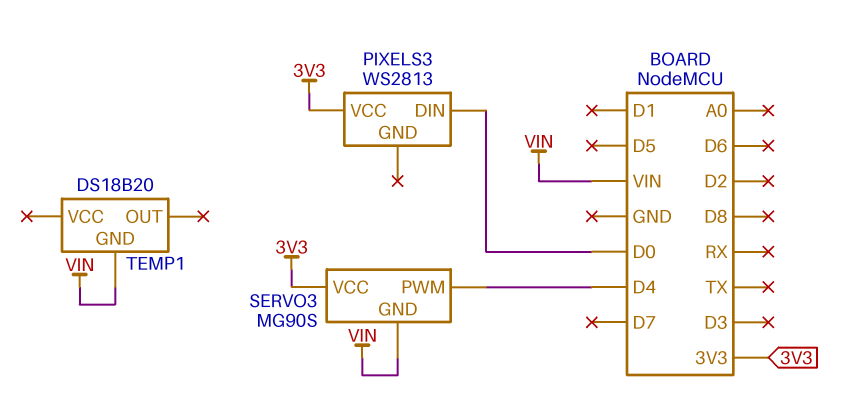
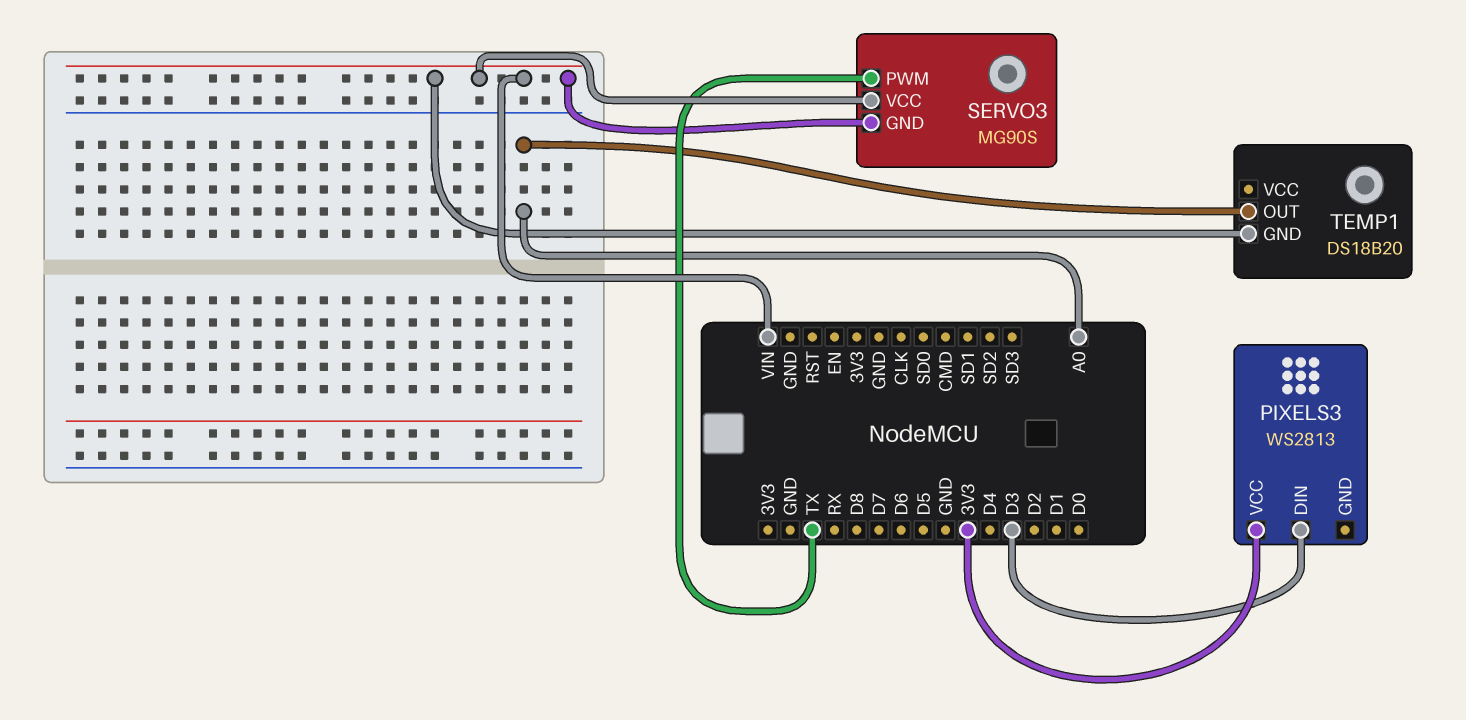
PIXELS3 pin DIN: D0 -> D3
SERVO3 pin PWM: D4 -> TX
SERVO3 pin VCC: 3V3 -> VIN
TEMP1 pin OUT: none -> A0

